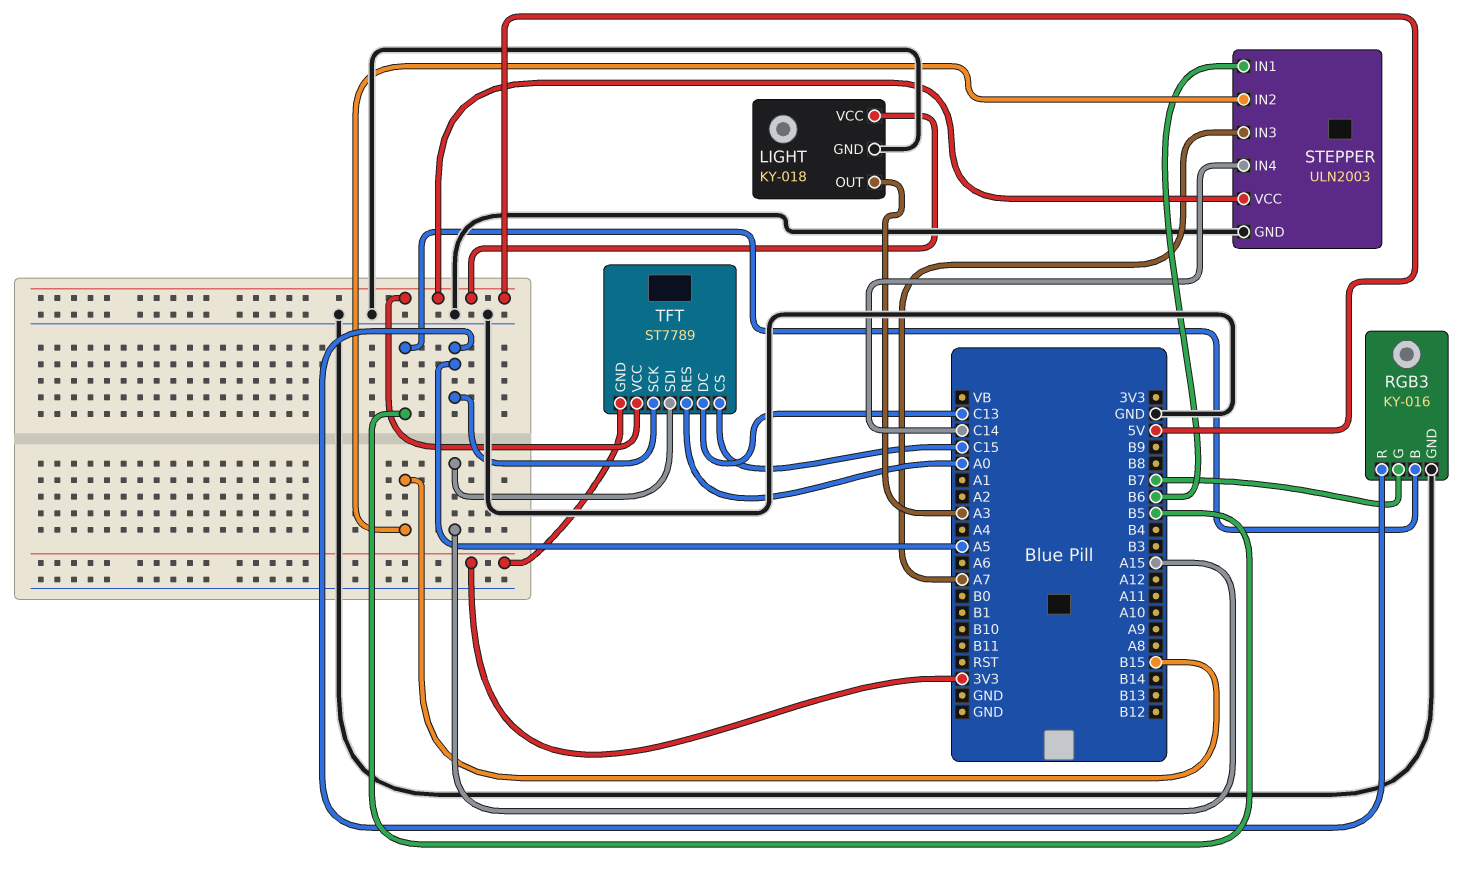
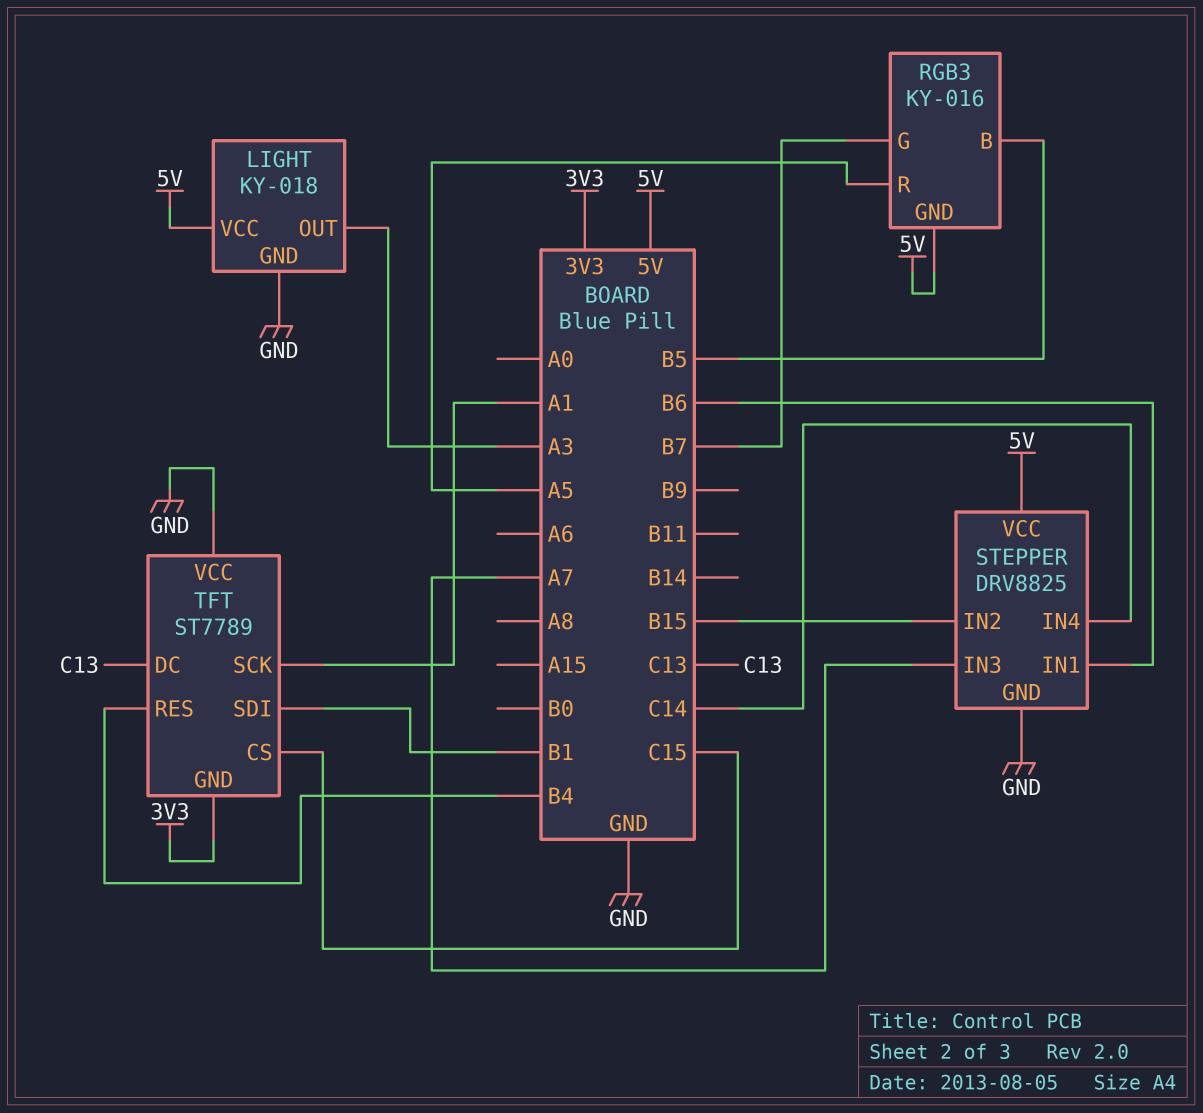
RGB3 pin GND: GND -> 5V
STEPPER: ULN2003 -> DRV8825
TFT pin RES: A0 -> B4
TFT pin SCK: A5 -> A1
TFT pin SDI: A15 -> B1
TFT pin VCC: 5V -> GND

